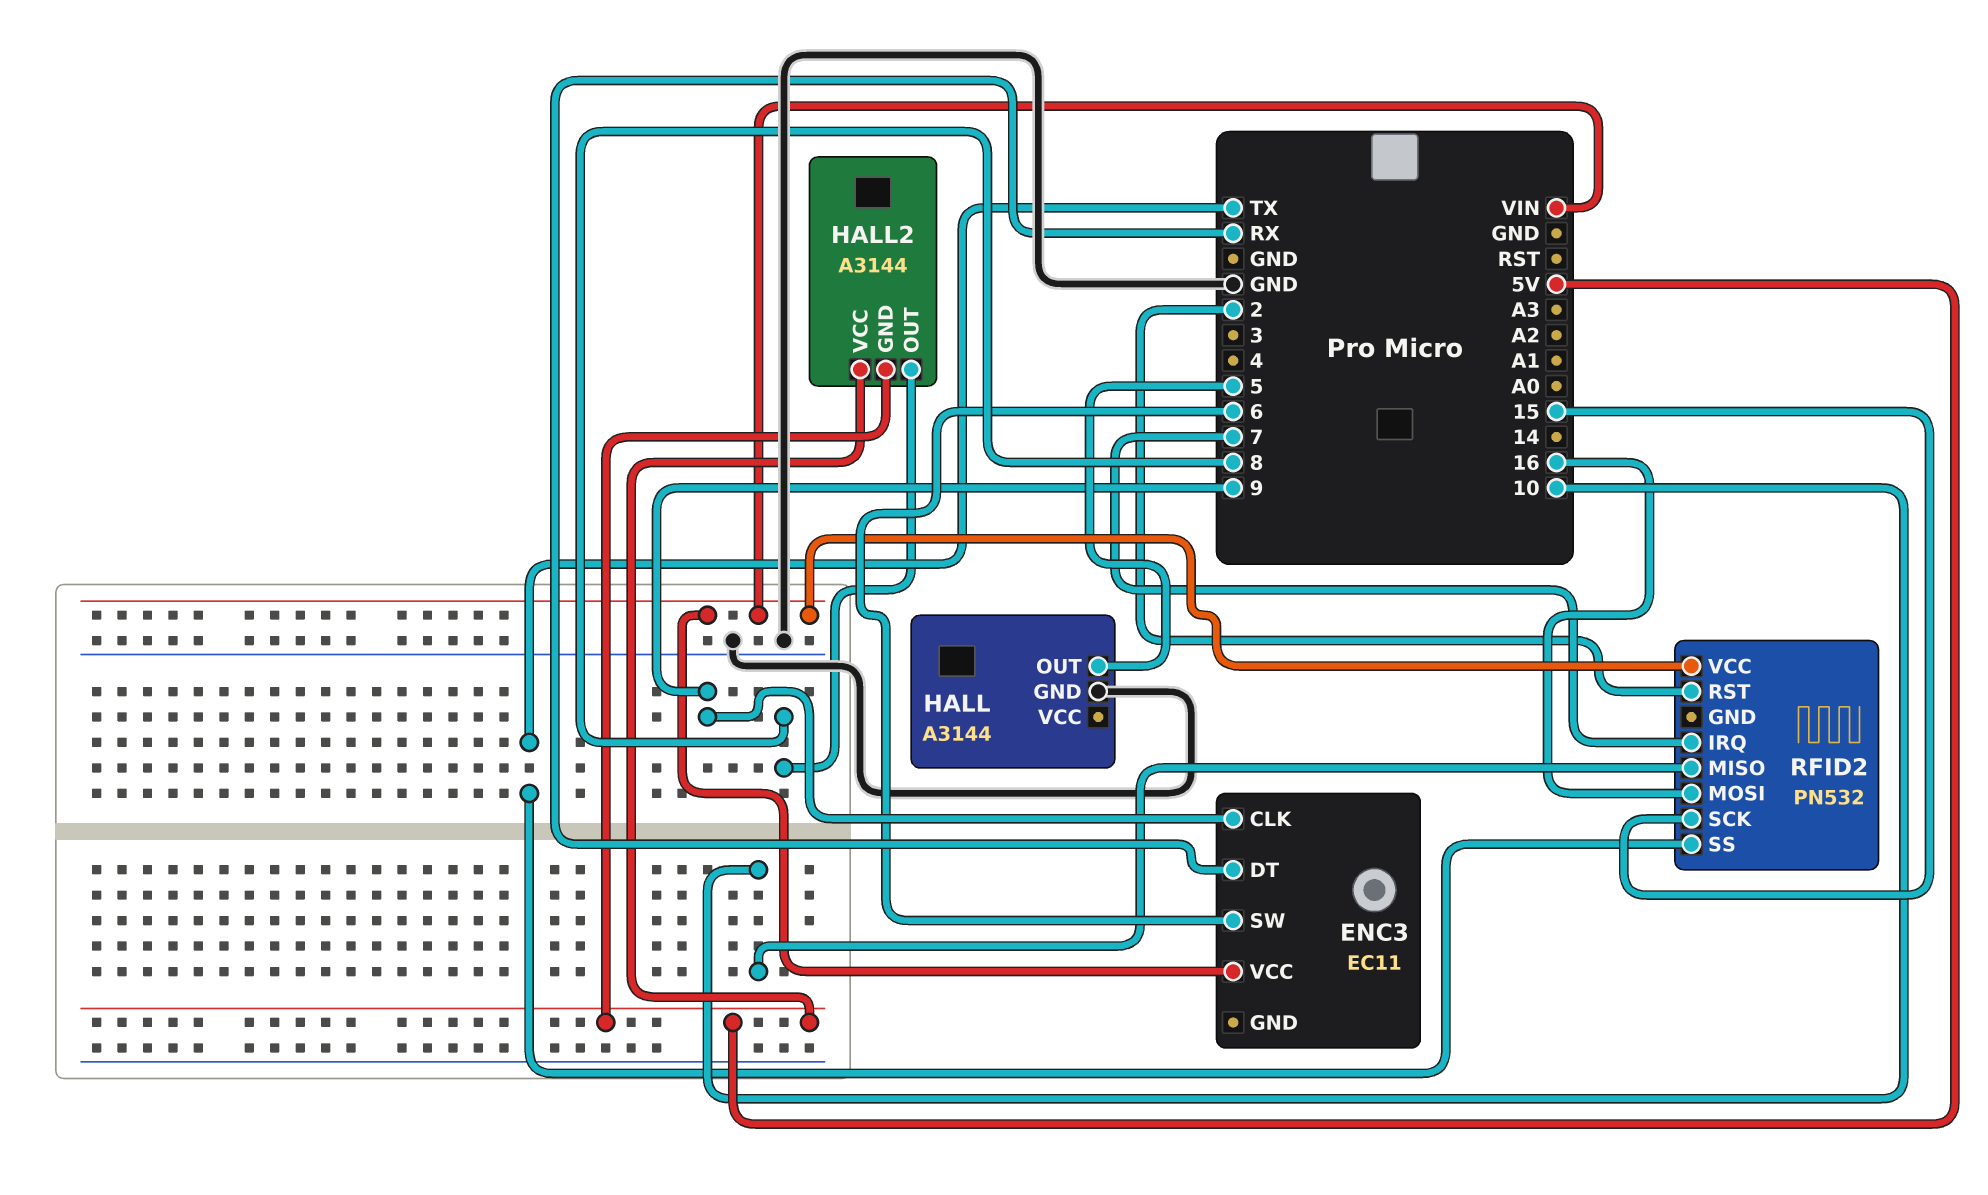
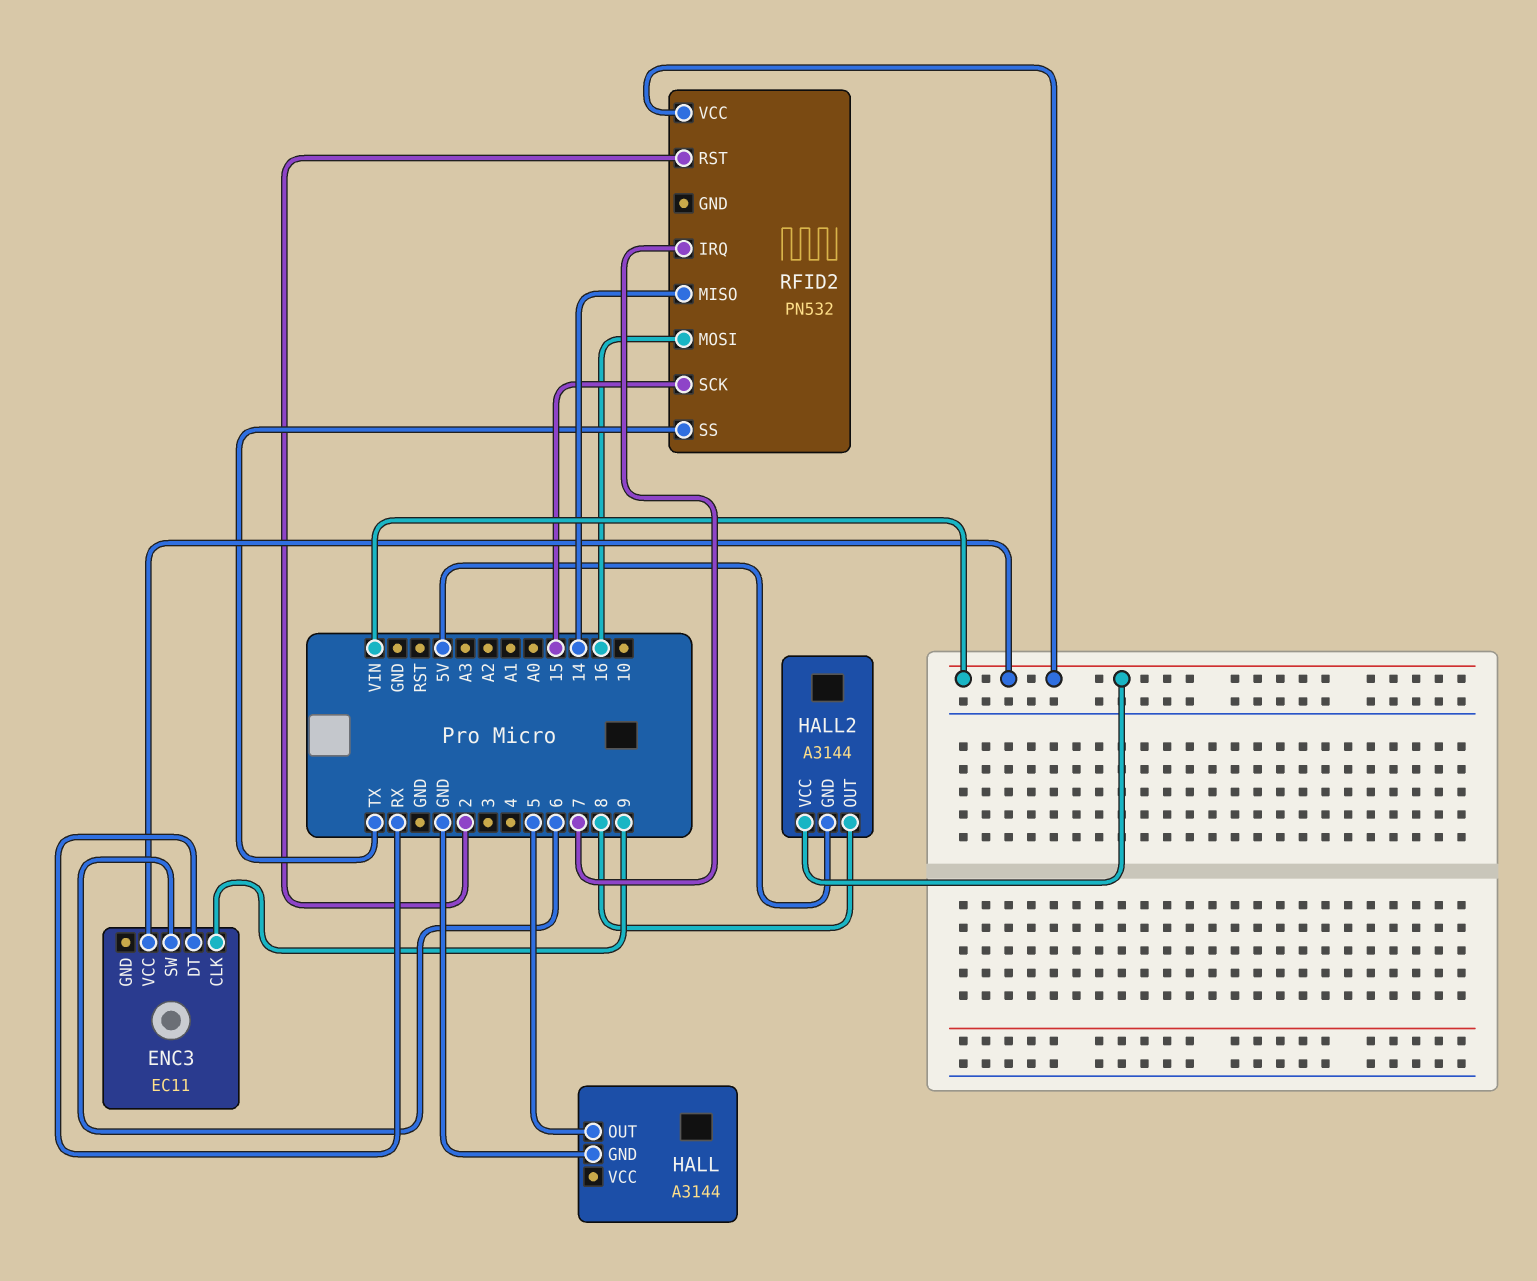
HALL2 pin VCC: 5V -> VIN
RFID2 pin MISO: 10 -> 14

